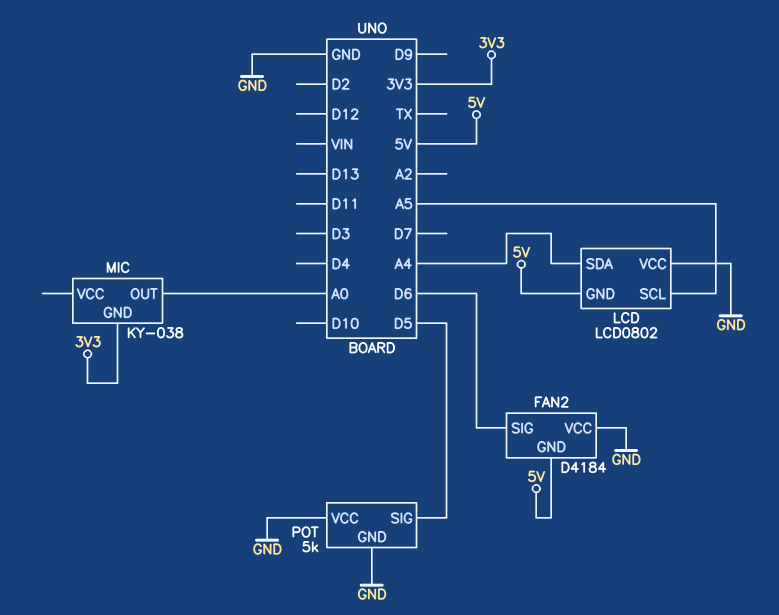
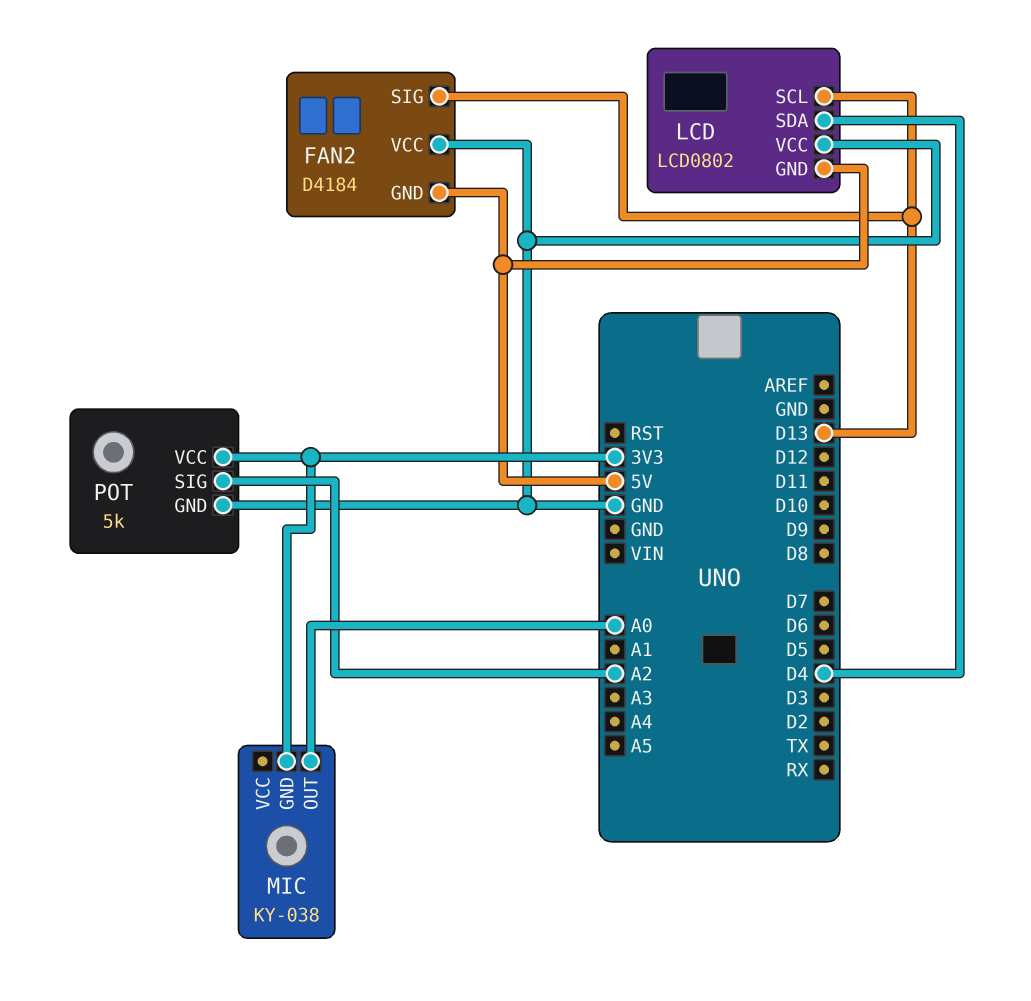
FAN2 pin SIG: D6 -> D13
LCD pin SCL: A5 -> D13
LCD pin SDA: A4 -> D4
POT pin SIG: D5 -> A2
POT pin VCC: GND -> 3V3

